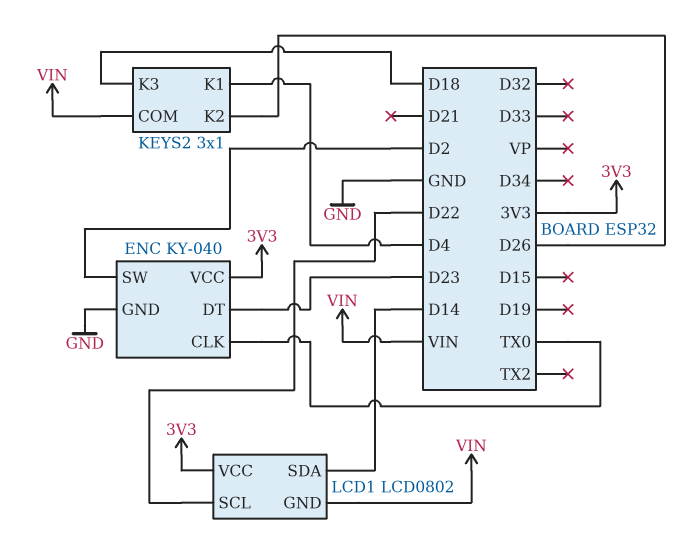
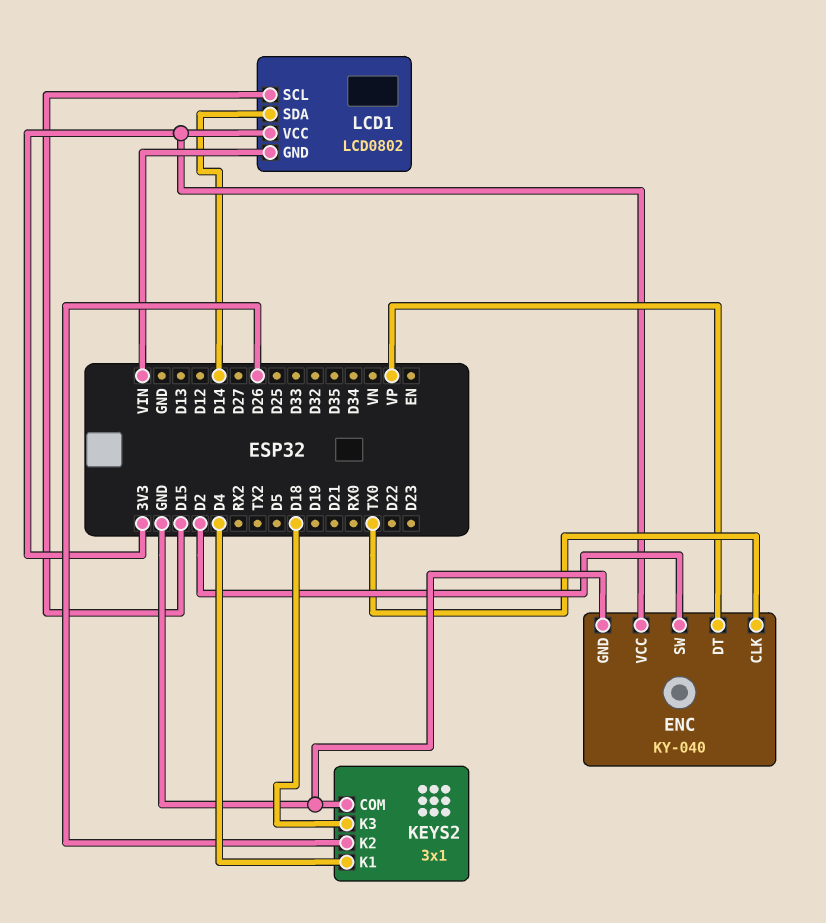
ENC pin DT: D23 -> VP
KEYS2 pin COM: VIN -> GND
LCD1 pin SCL: D22 -> D15

